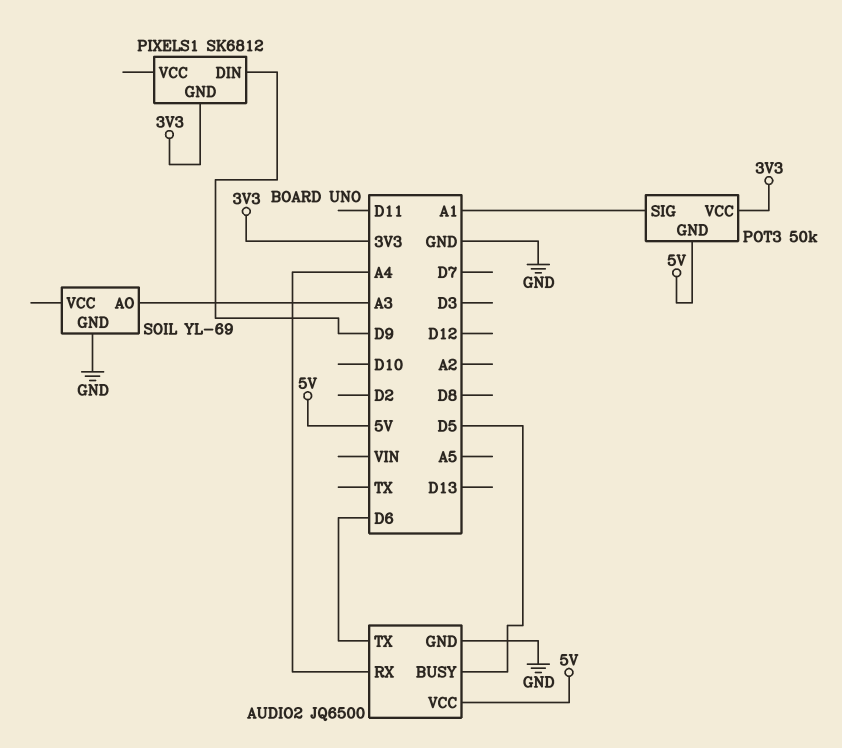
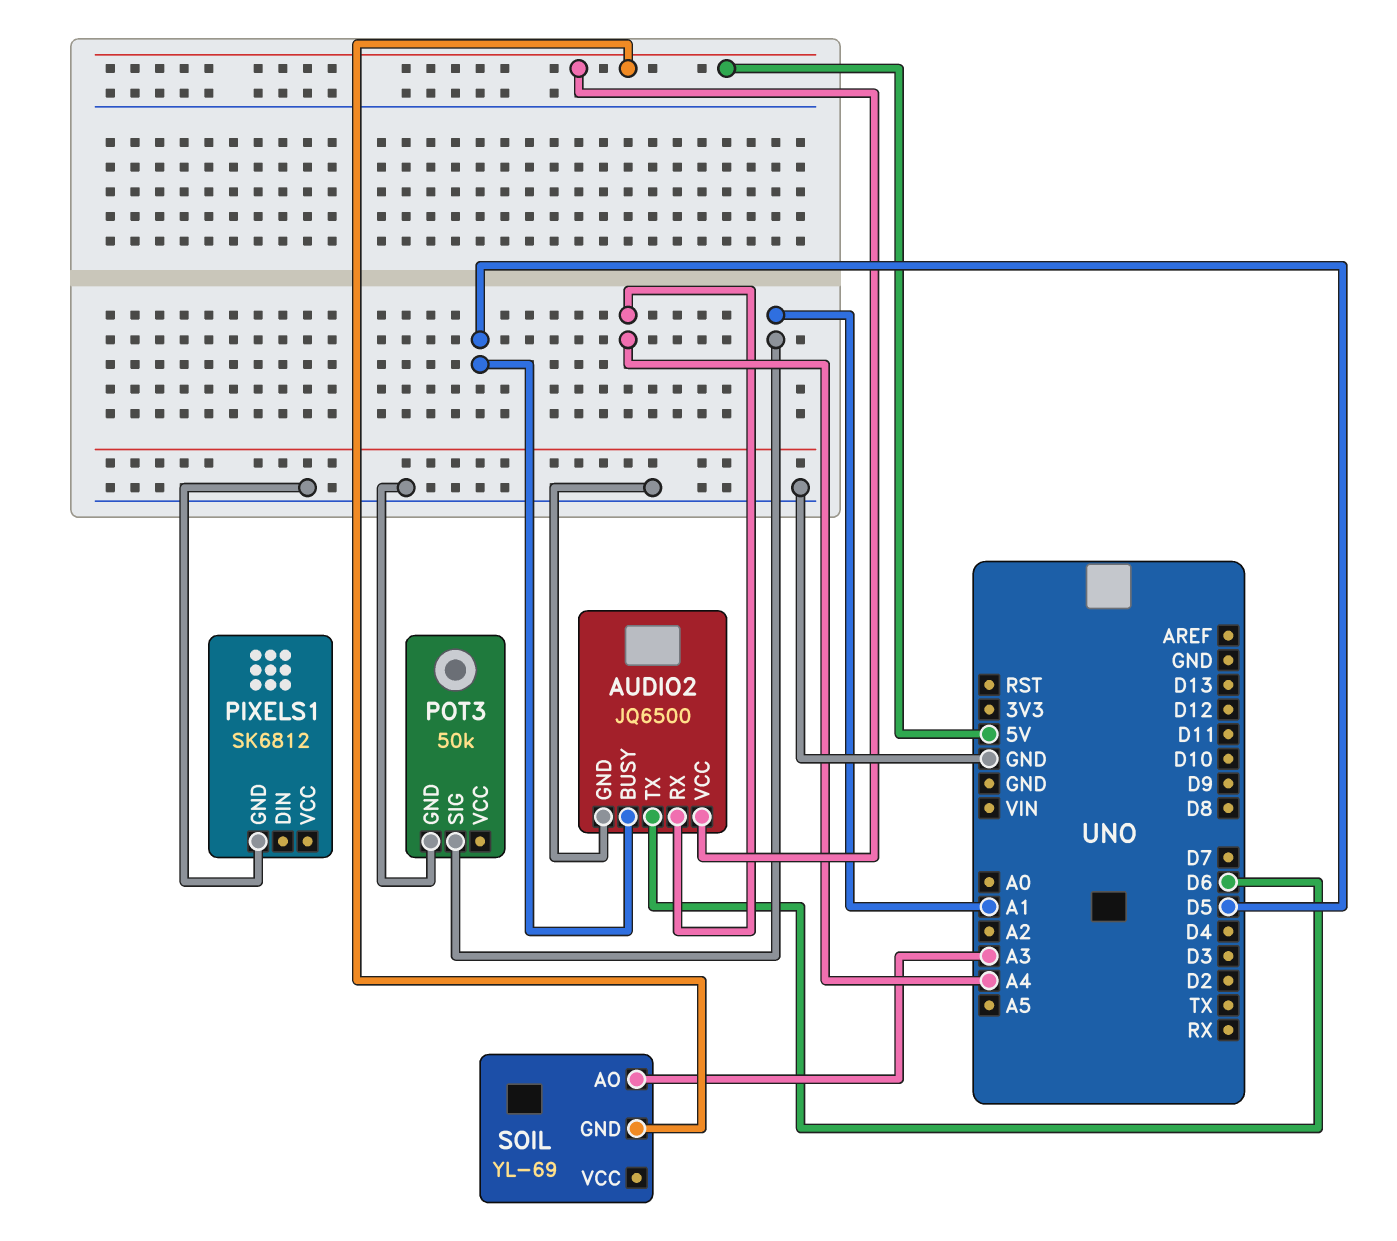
PIXELS1 pin DIN: D9 -> none
PIXELS1 pin GND: 3V3 -> GND
POT3 pin GND: 5V -> GND
POT3 pin VCC: 3V3 -> none
SOIL pin GND: GND -> 5V

